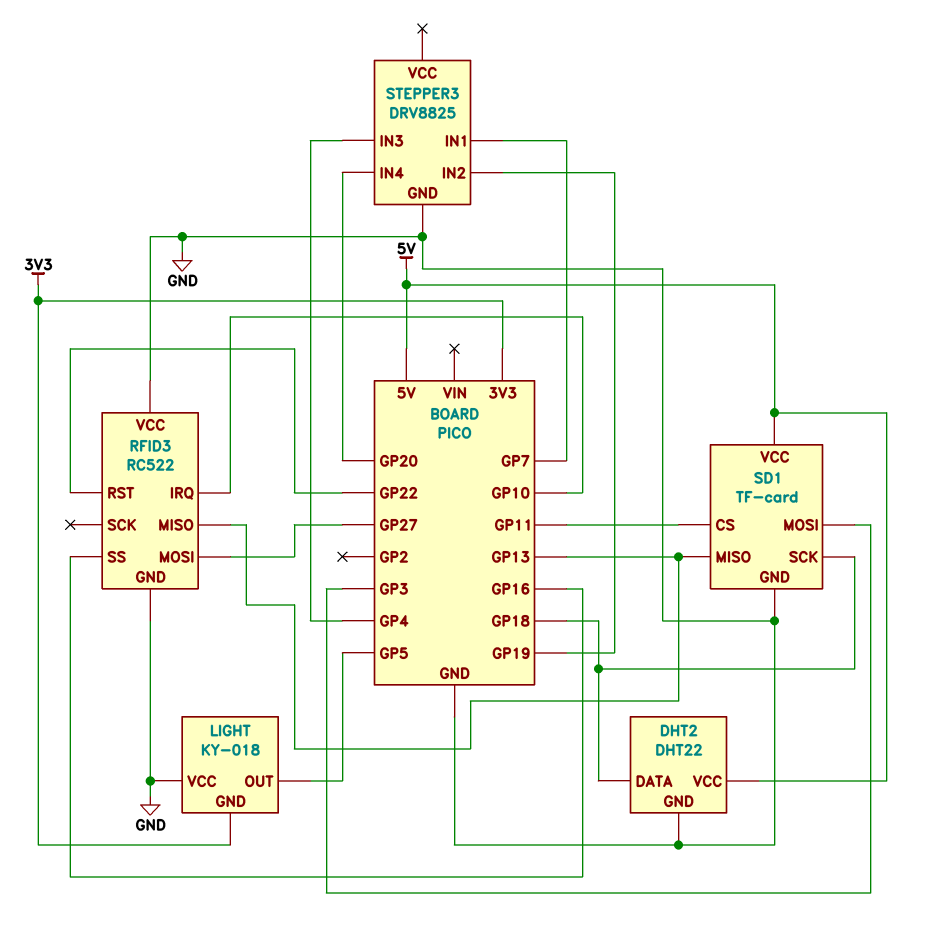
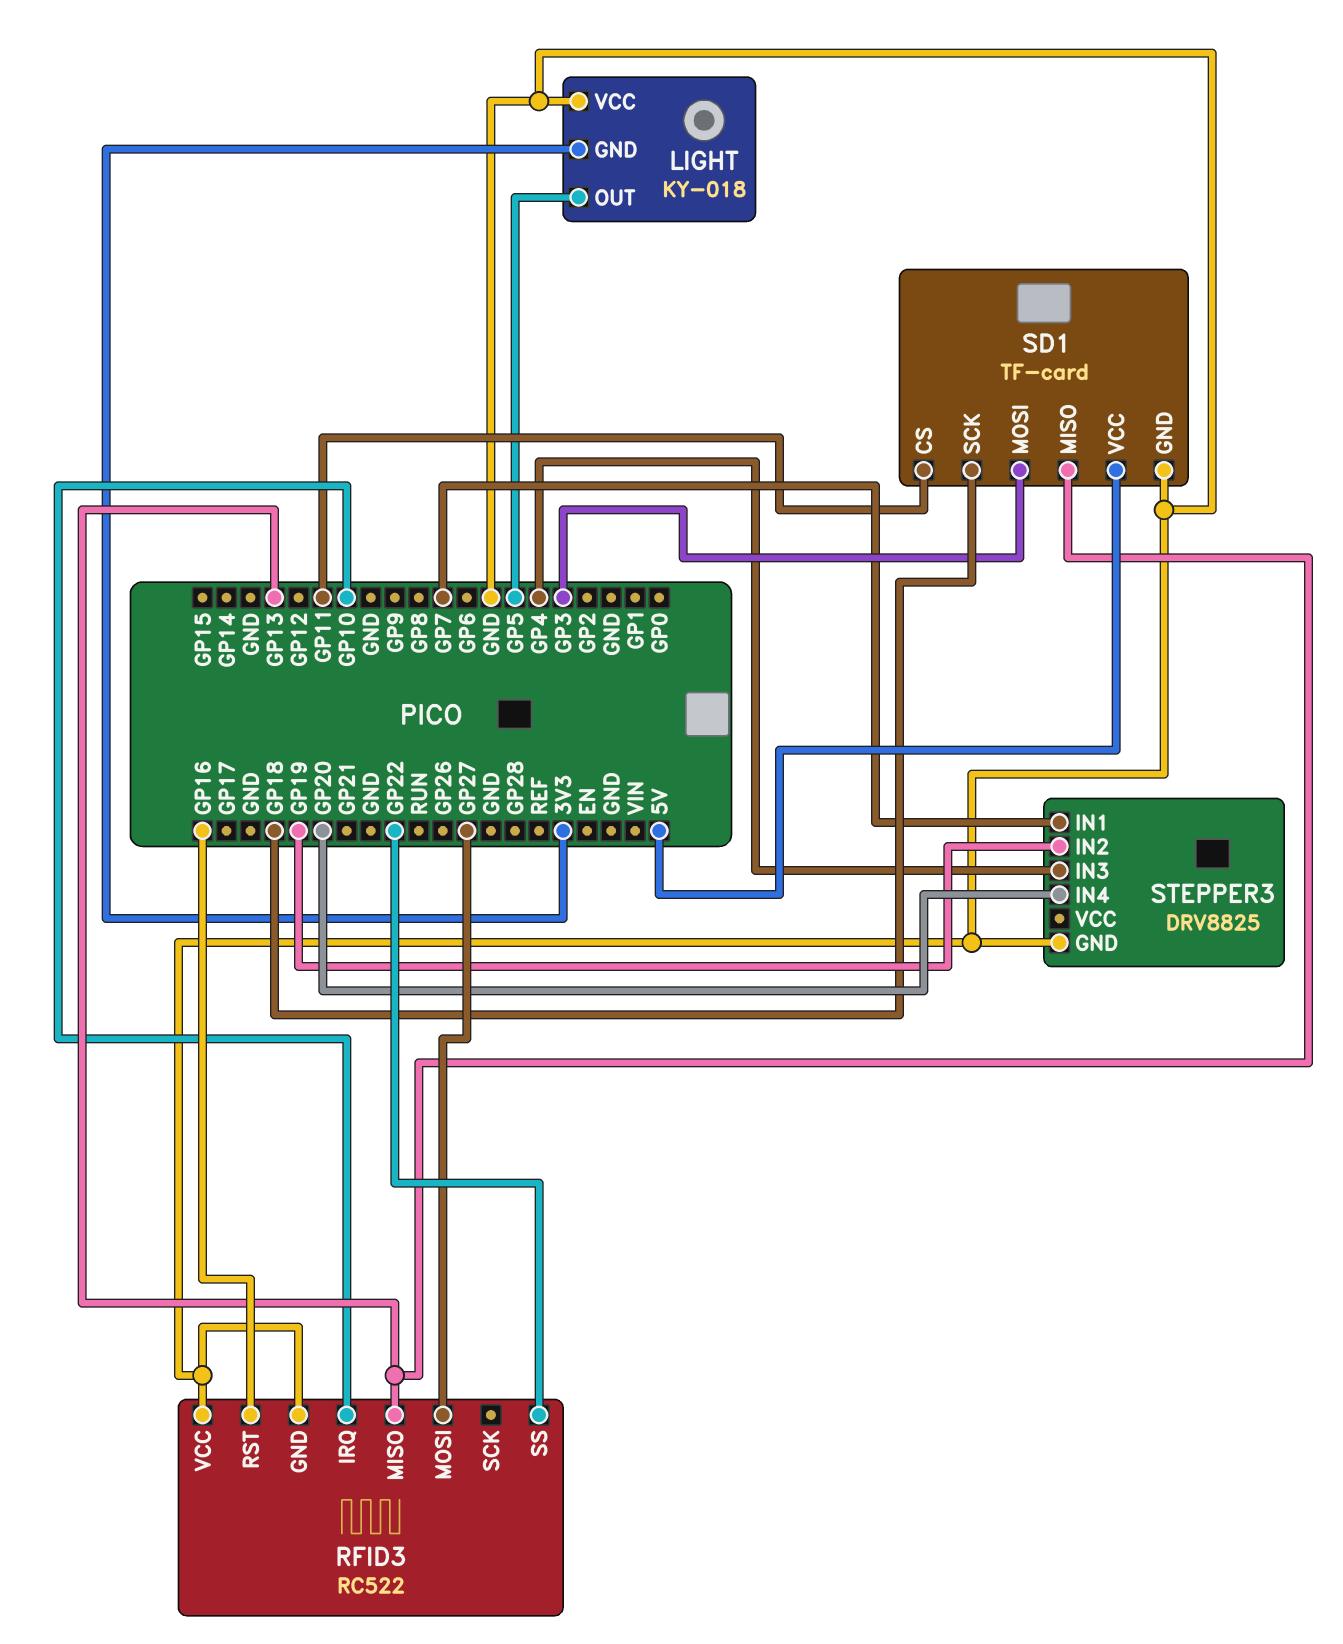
DHT2: DHT22 -> none
DHT2 pin DATA: GP18 -> none
DHT2 pin GND: GND -> none
DHT2 pin VCC: 5V -> none
RFID3 pin RST: GP22 -> GP16
RFID3 pin SS: GP16 -> GP22

